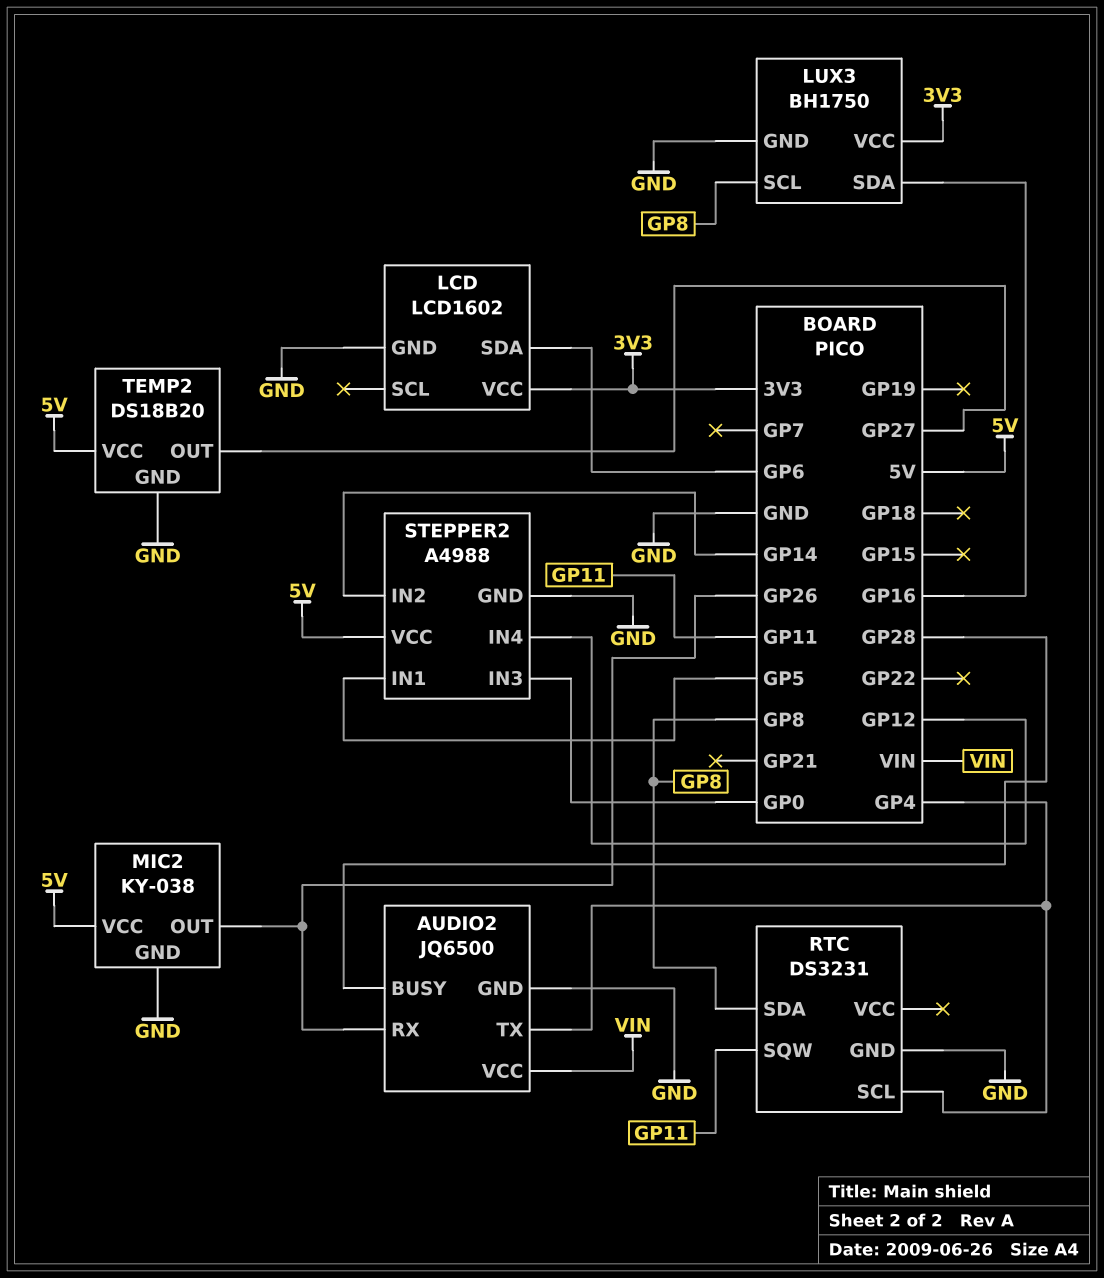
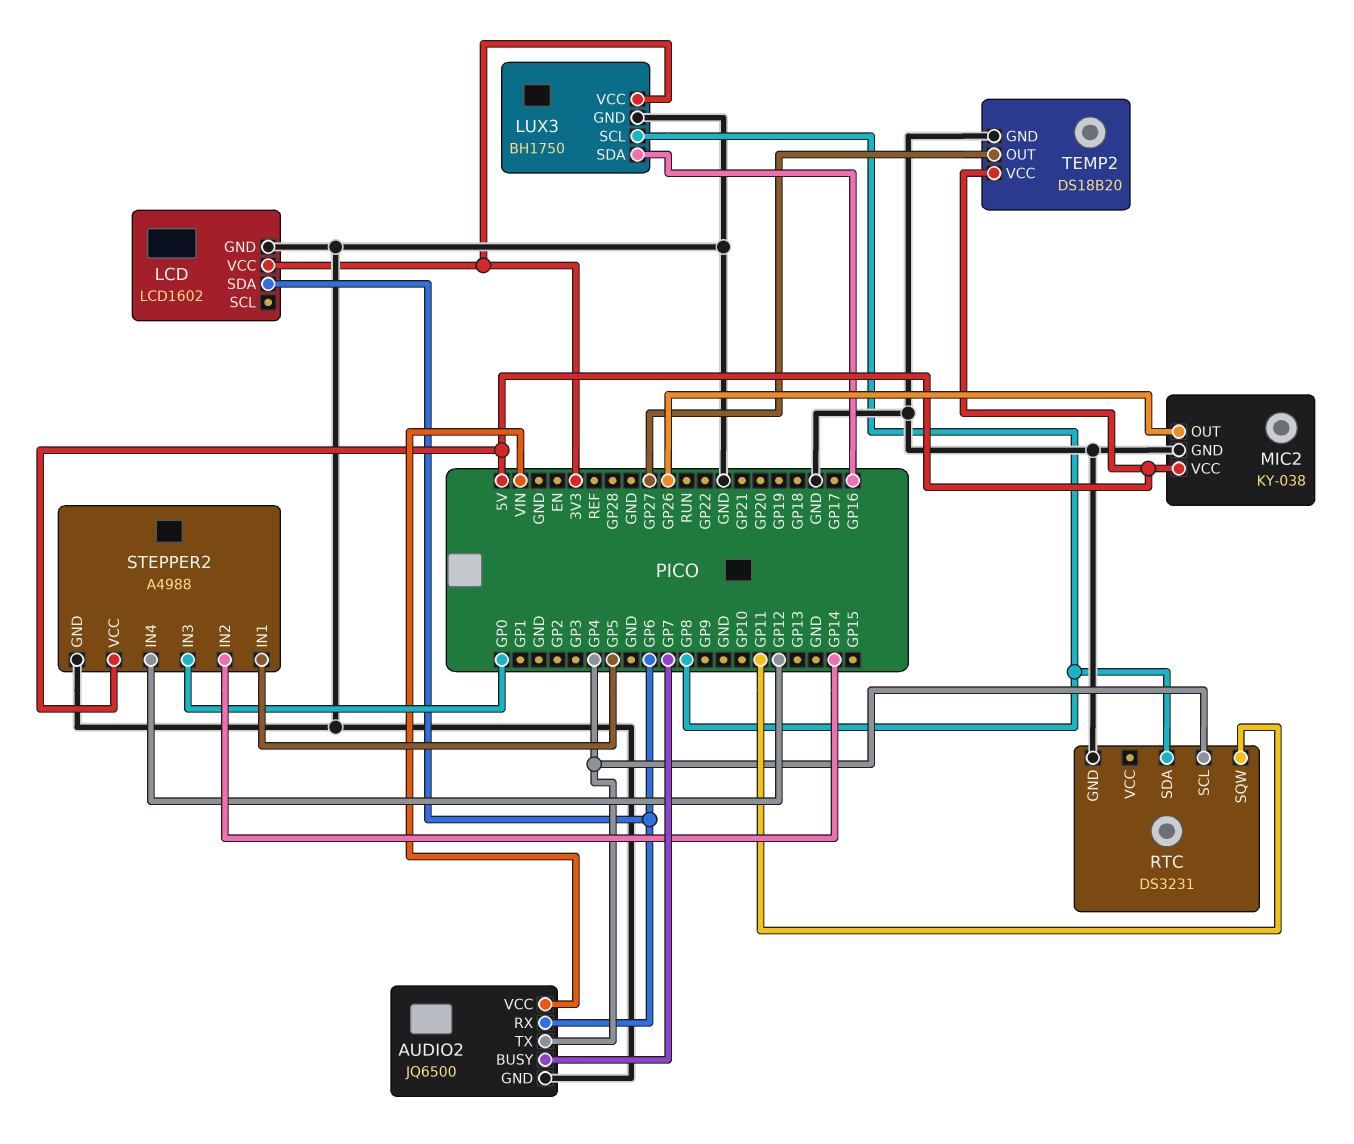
AUDIO2 pin BUSY: GP28 -> GP7
AUDIO2 pin RX: GP26 -> GP6

